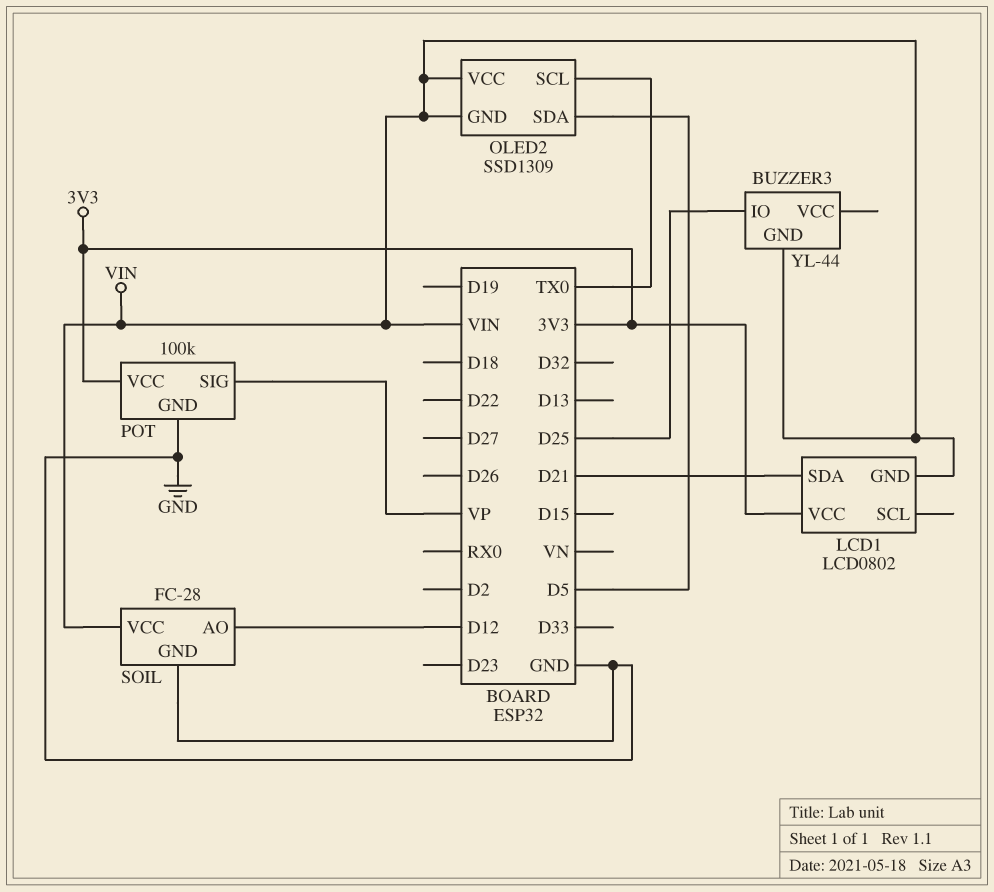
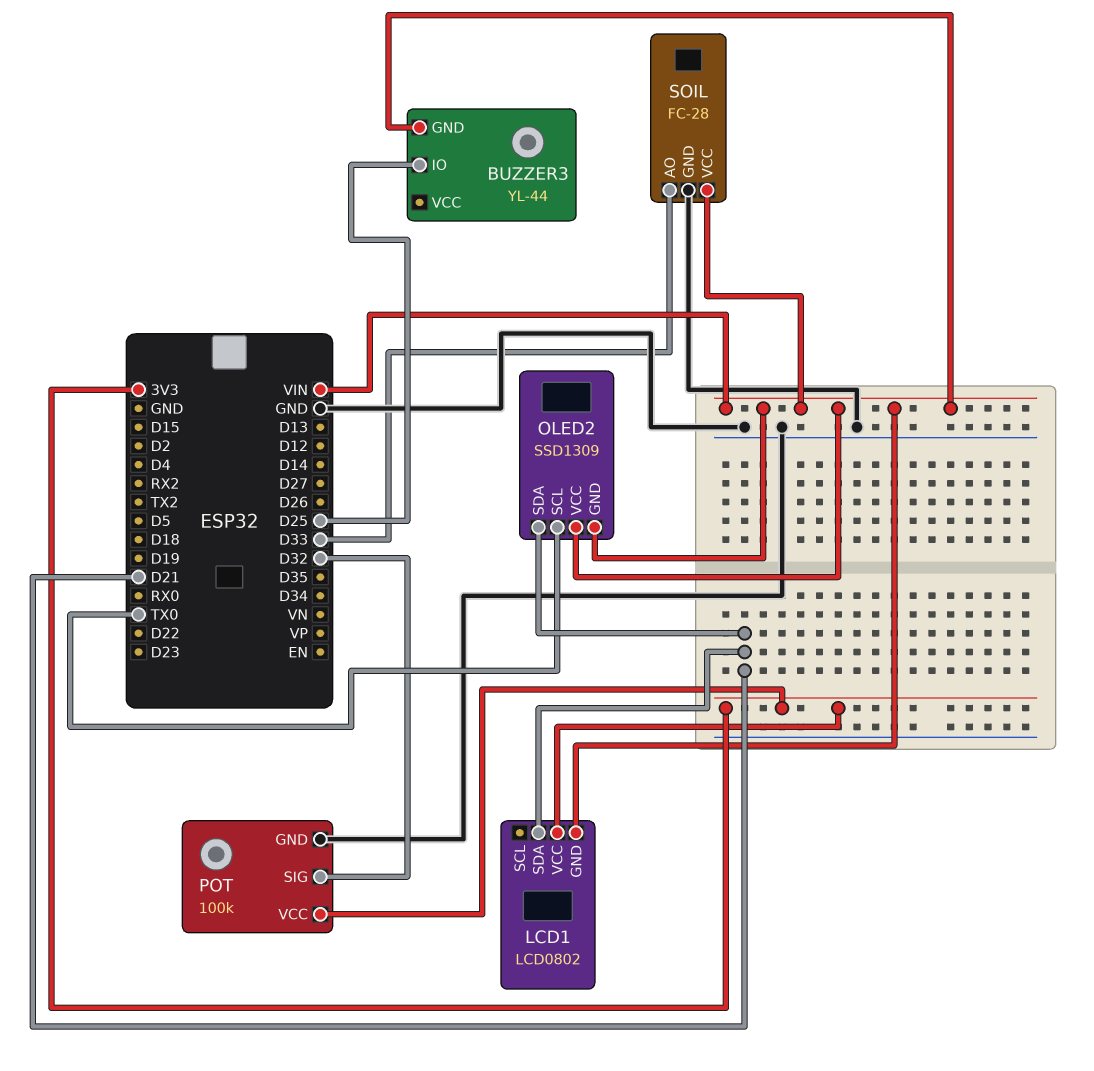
OLED2 pin SDA: D5 -> D21
POT pin SIG: VP -> D32
SOIL pin AO: D12 -> D33

